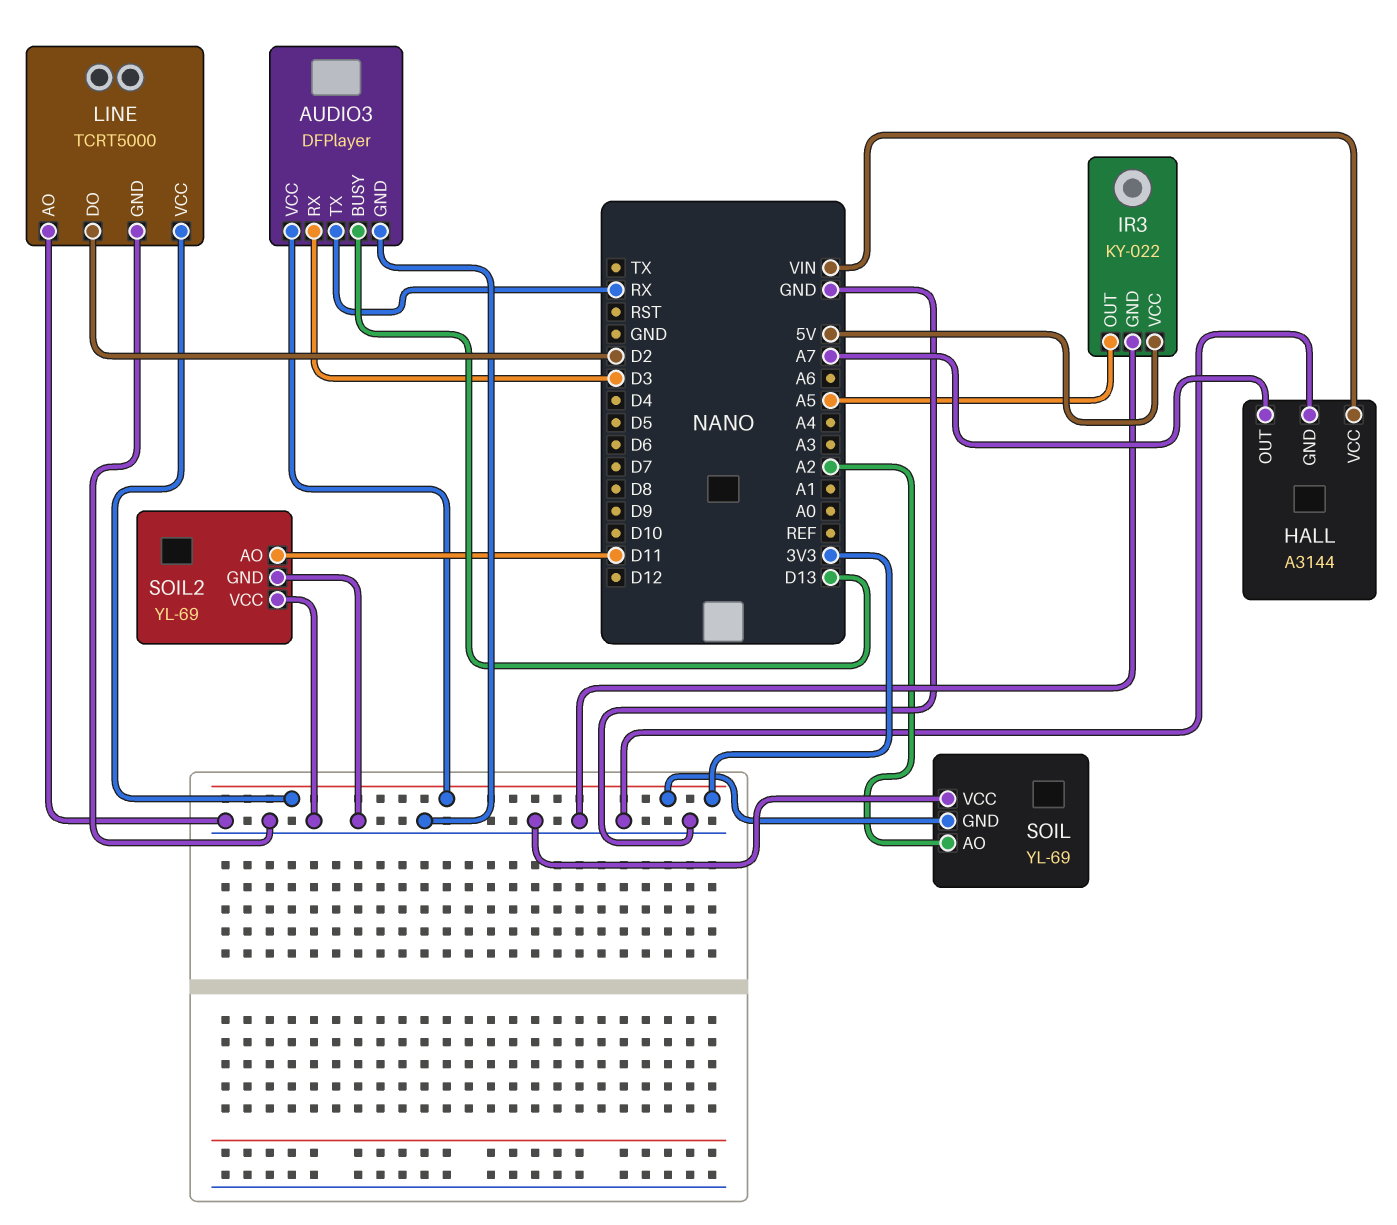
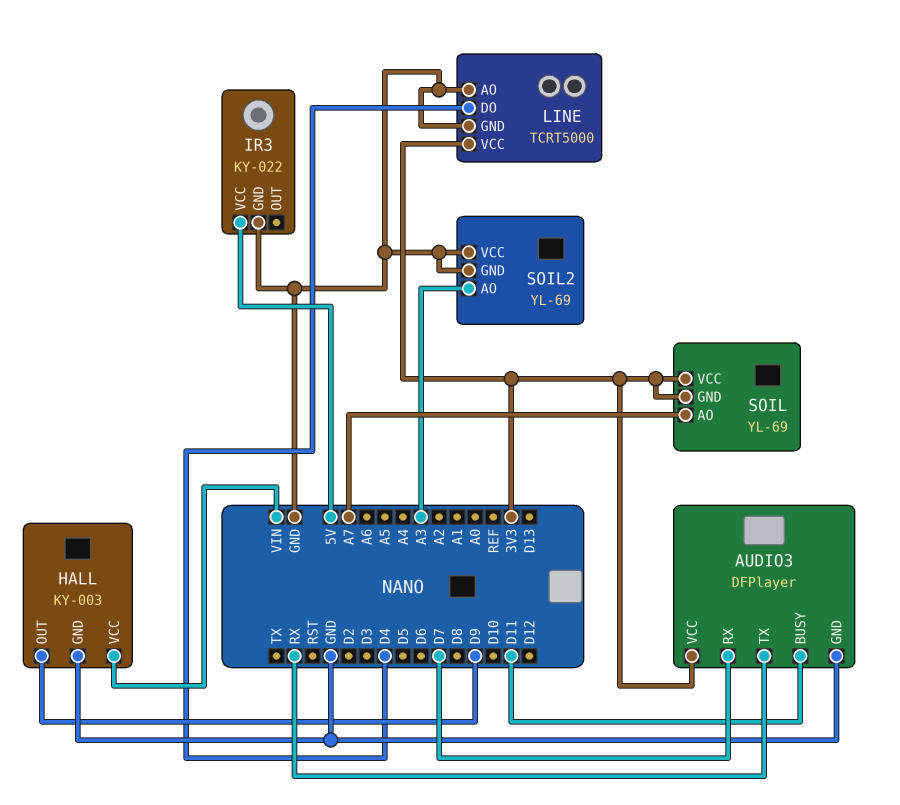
AUDIO3 pin BUSY: D13 -> D11
AUDIO3 pin RX: D3 -> D7
HALL: A3144 -> KY-003
HALL pin OUT: A7 -> D9
IR3 pin OUT: A5 -> none
LINE pin DO: D2 -> D4
SOIL pin AO: A2 -> A7
SOIL pin VCC: GND -> 3V3
SOIL2 pin AO: D11 -> A3

